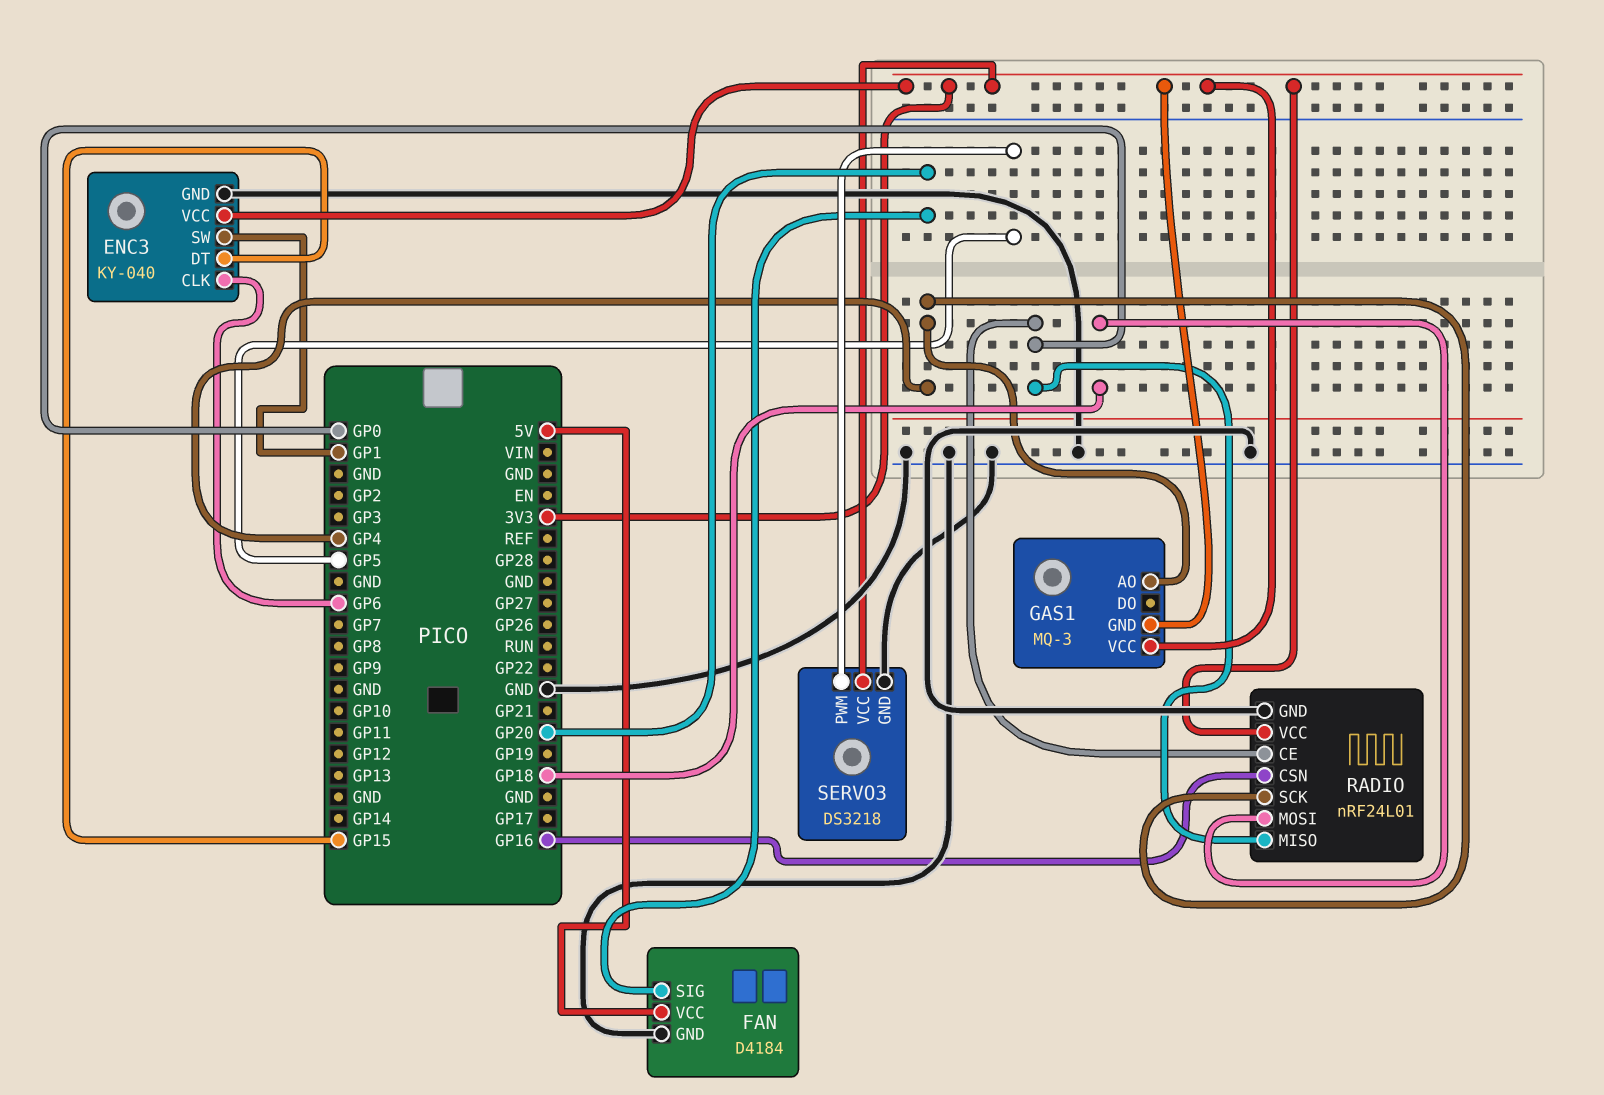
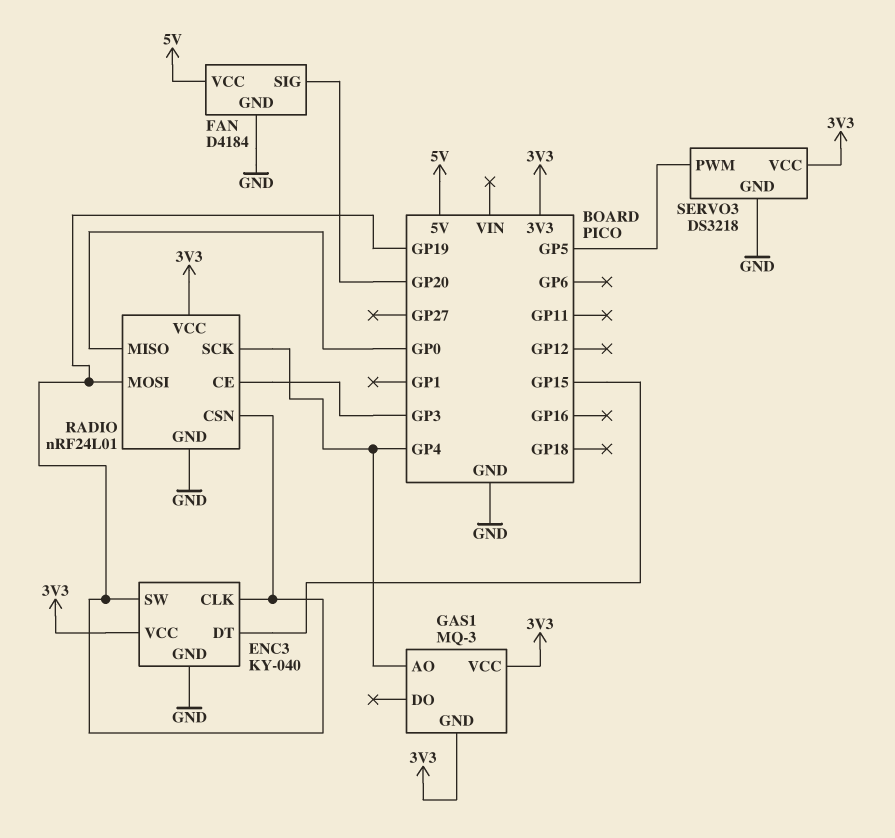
ENC3 pin CLK: GP6 -> GP19
ENC3 pin SW: GP1 -> GP19
RADIO pin CE: GP0 -> GP3
RADIO pin CSN: GP16 -> GP19
RADIO pin MOSI: GP18 -> GP19

